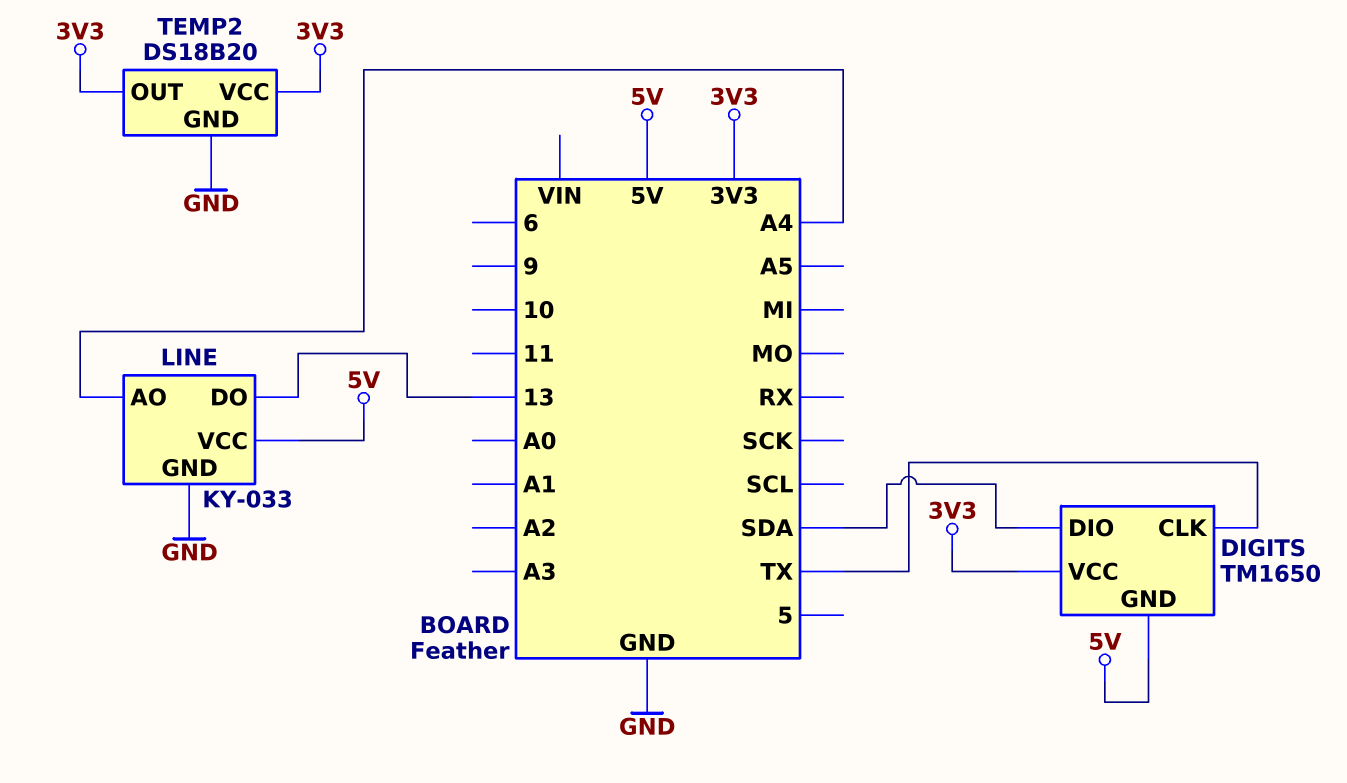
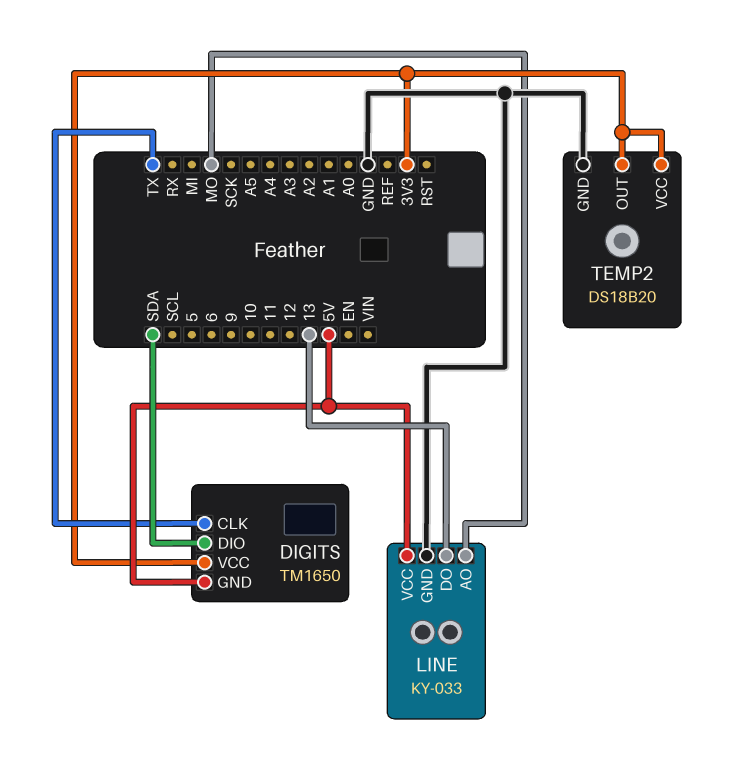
LINE pin AO: A4 -> MO

